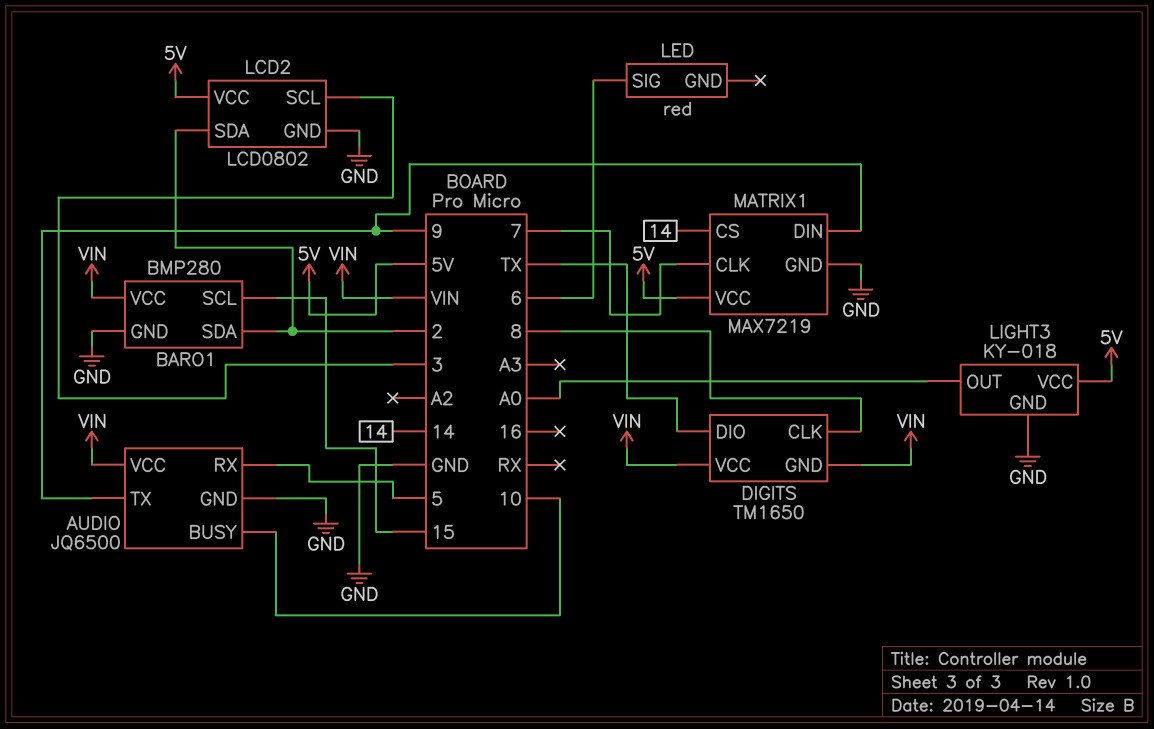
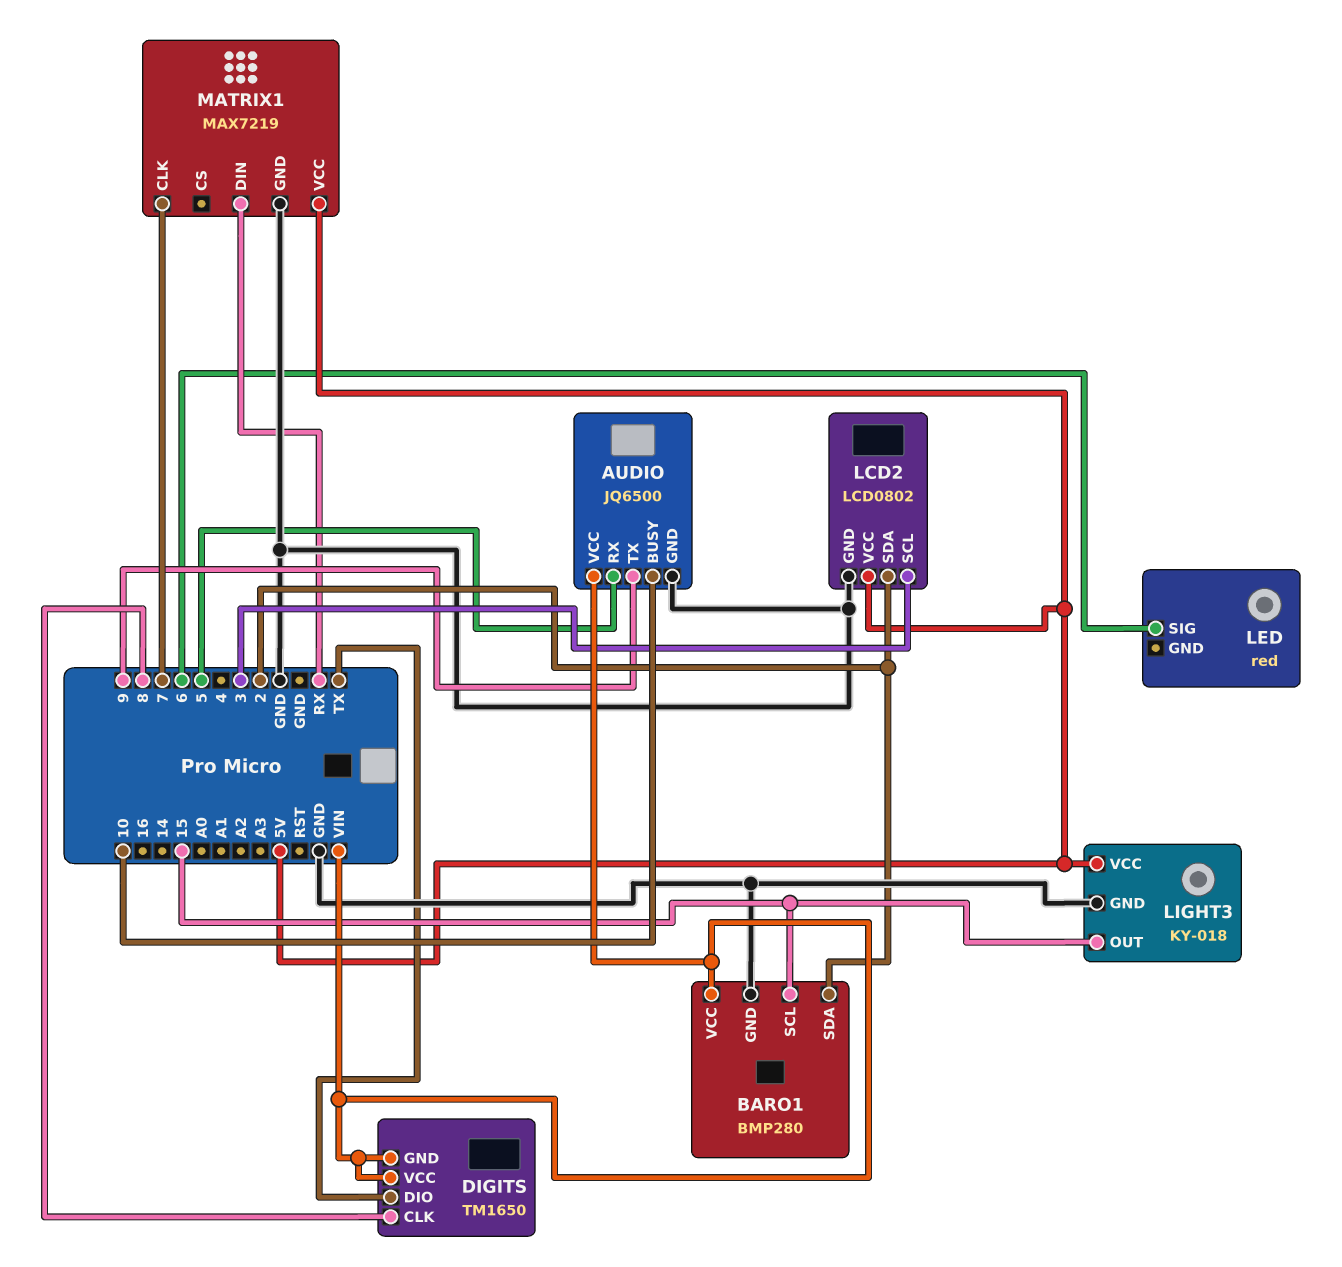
LIGHT3 pin OUT: A0 -> 15
MATRIX1 pin CS: 14 -> none
MATRIX1 pin DIN: 9 -> RX

